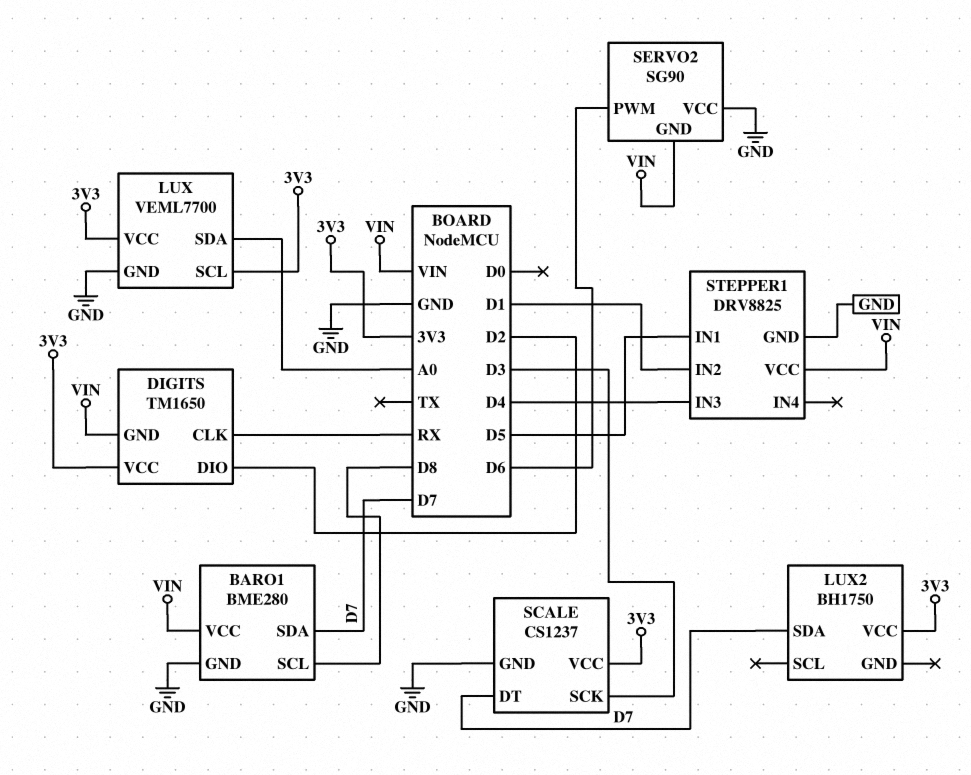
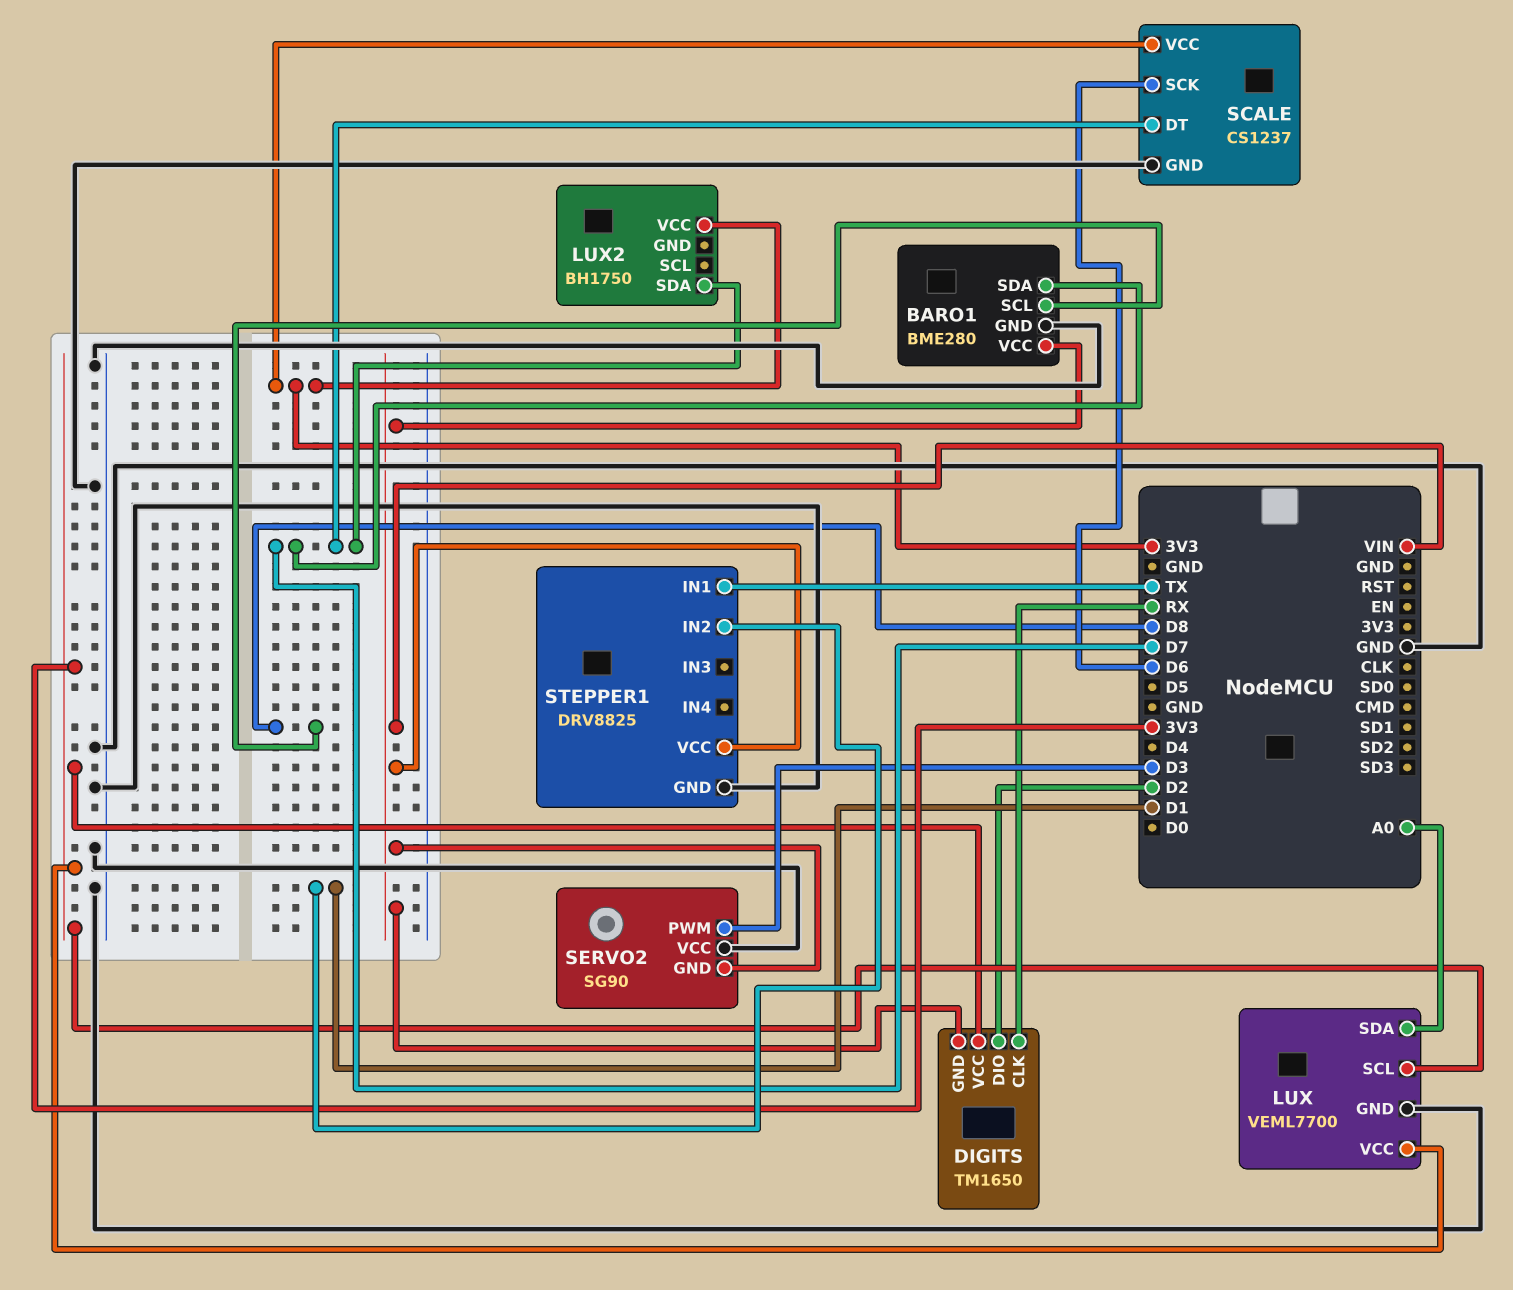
SCALE pin SCK: D3 -> D6
SERVO2 pin PWM: D6 -> D3
STEPPER1 pin IN1: D5 -> TX
STEPPER1 pin IN3: D4 -> none

